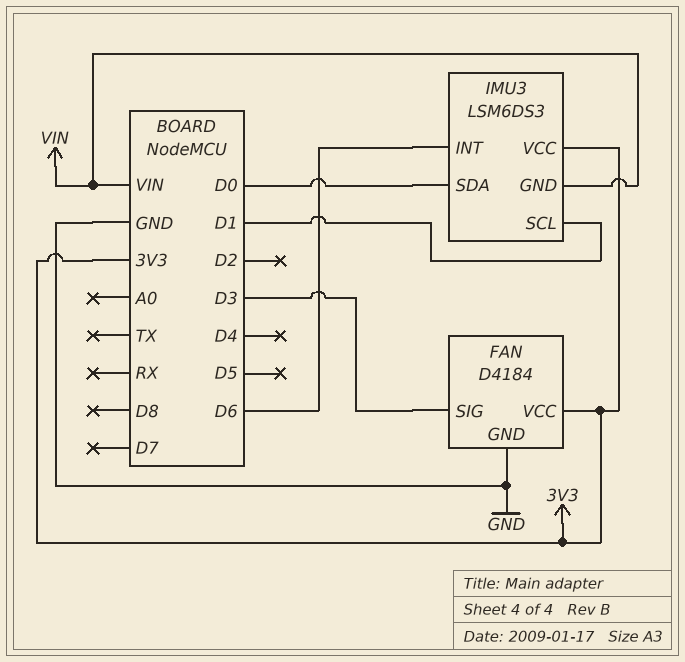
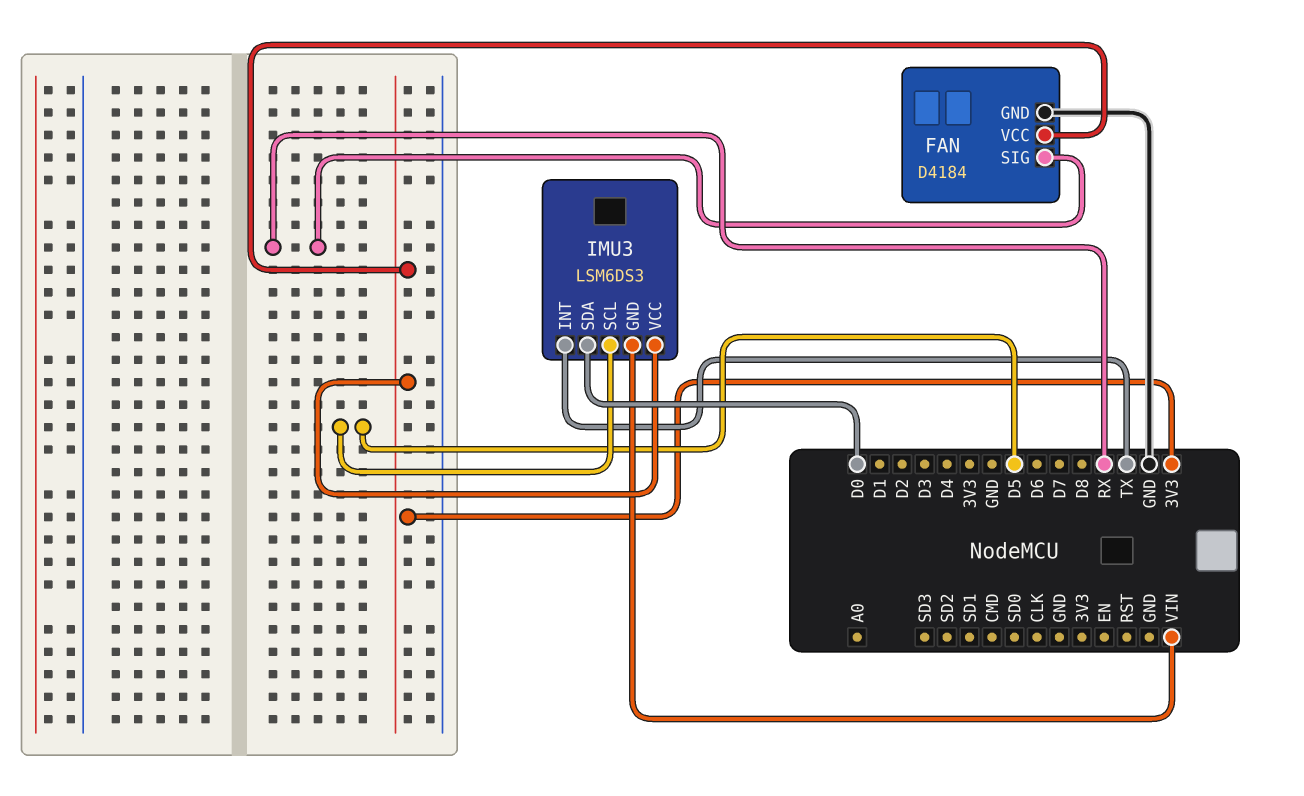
FAN pin SIG: D3 -> RX
IMU3 pin INT: D6 -> TX
IMU3 pin SCL: D1 -> D5

